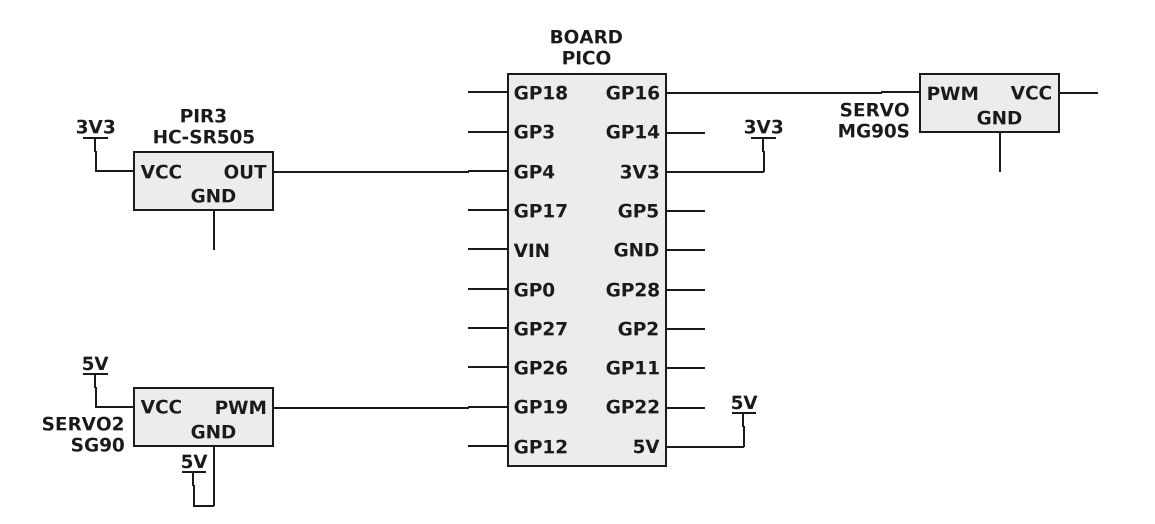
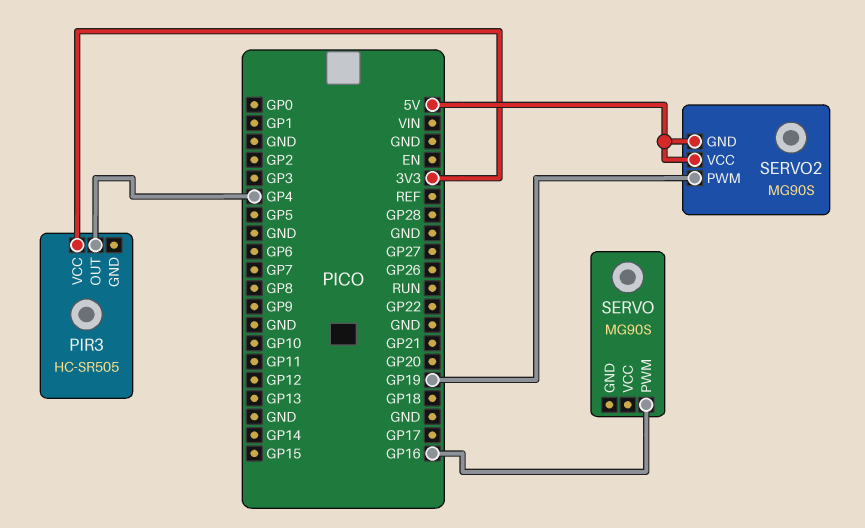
SERVO2: SG90 -> MG90S

